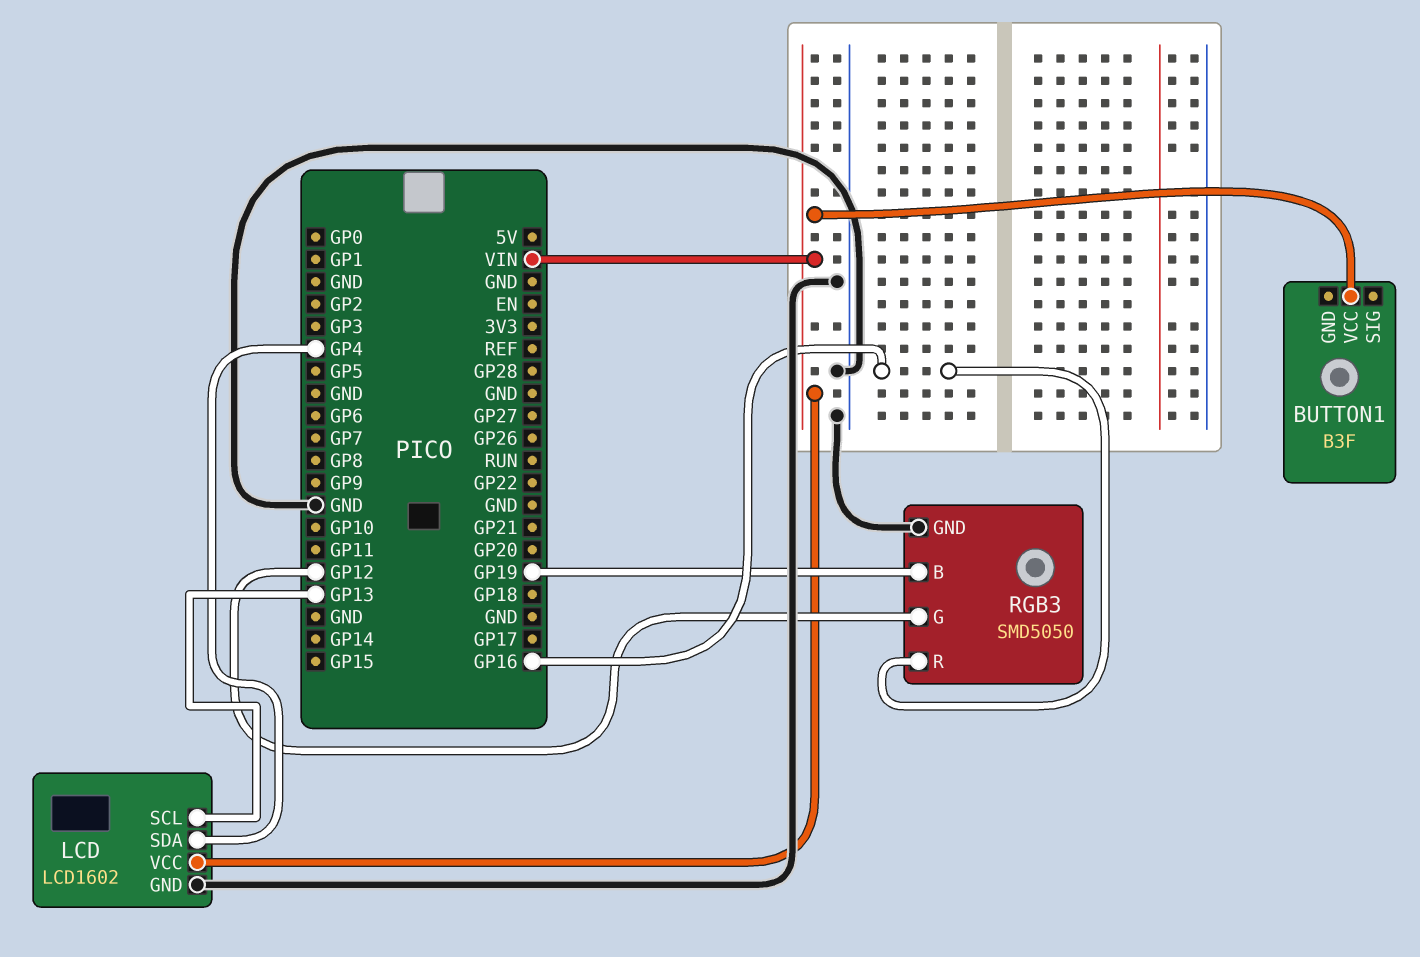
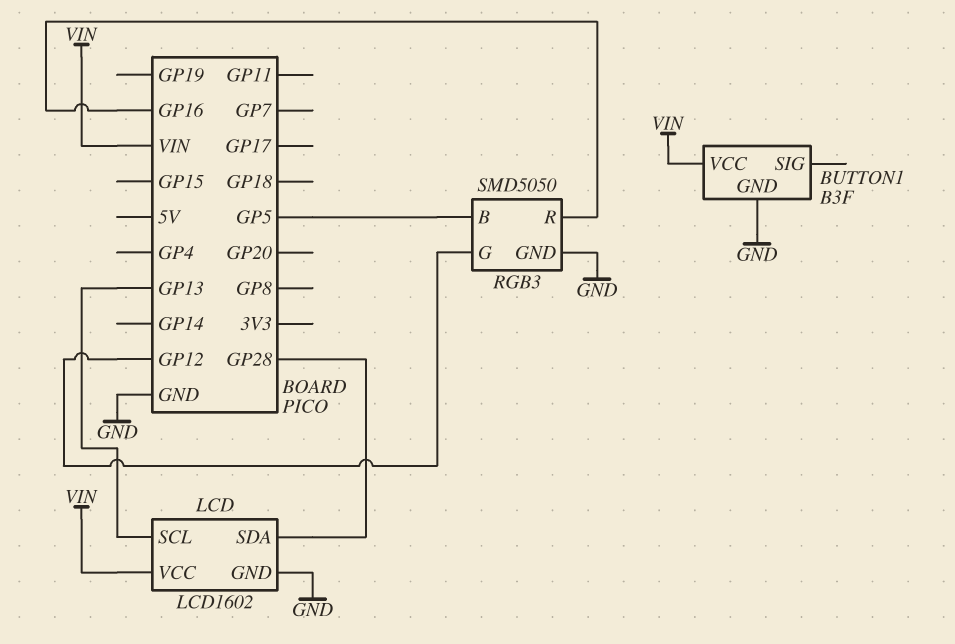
BUTTON1 pin GND: none -> GND
LCD pin SDA: GP4 -> GP28
RGB3 pin B: GP19 -> GP5

